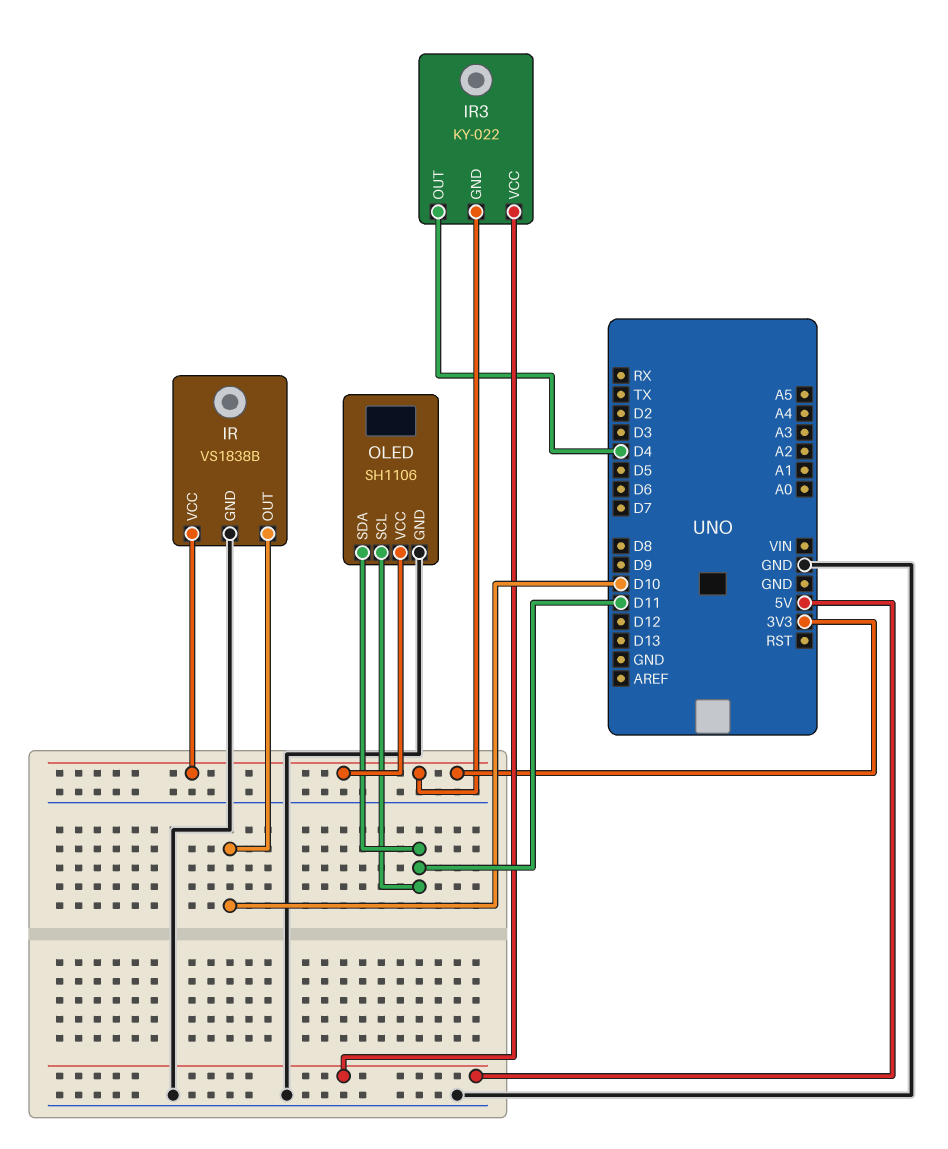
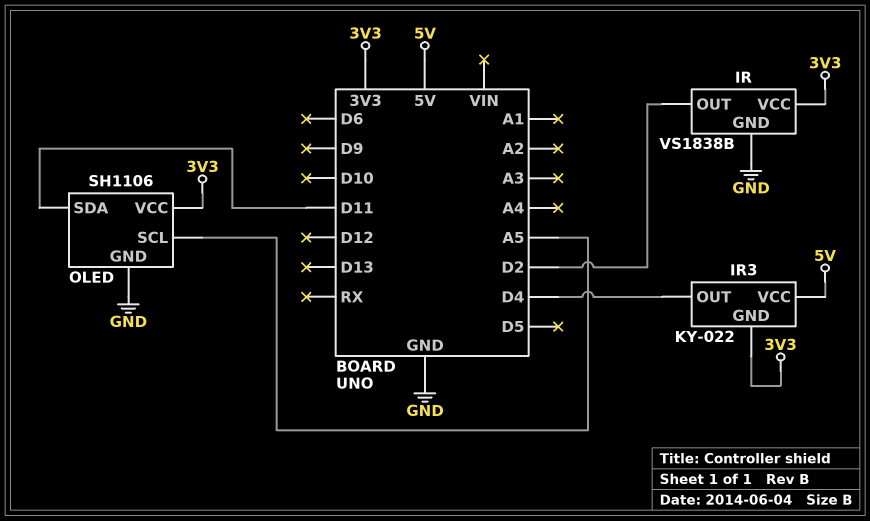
IR pin OUT: D10 -> D2
OLED pin SCL: D11 -> A5

